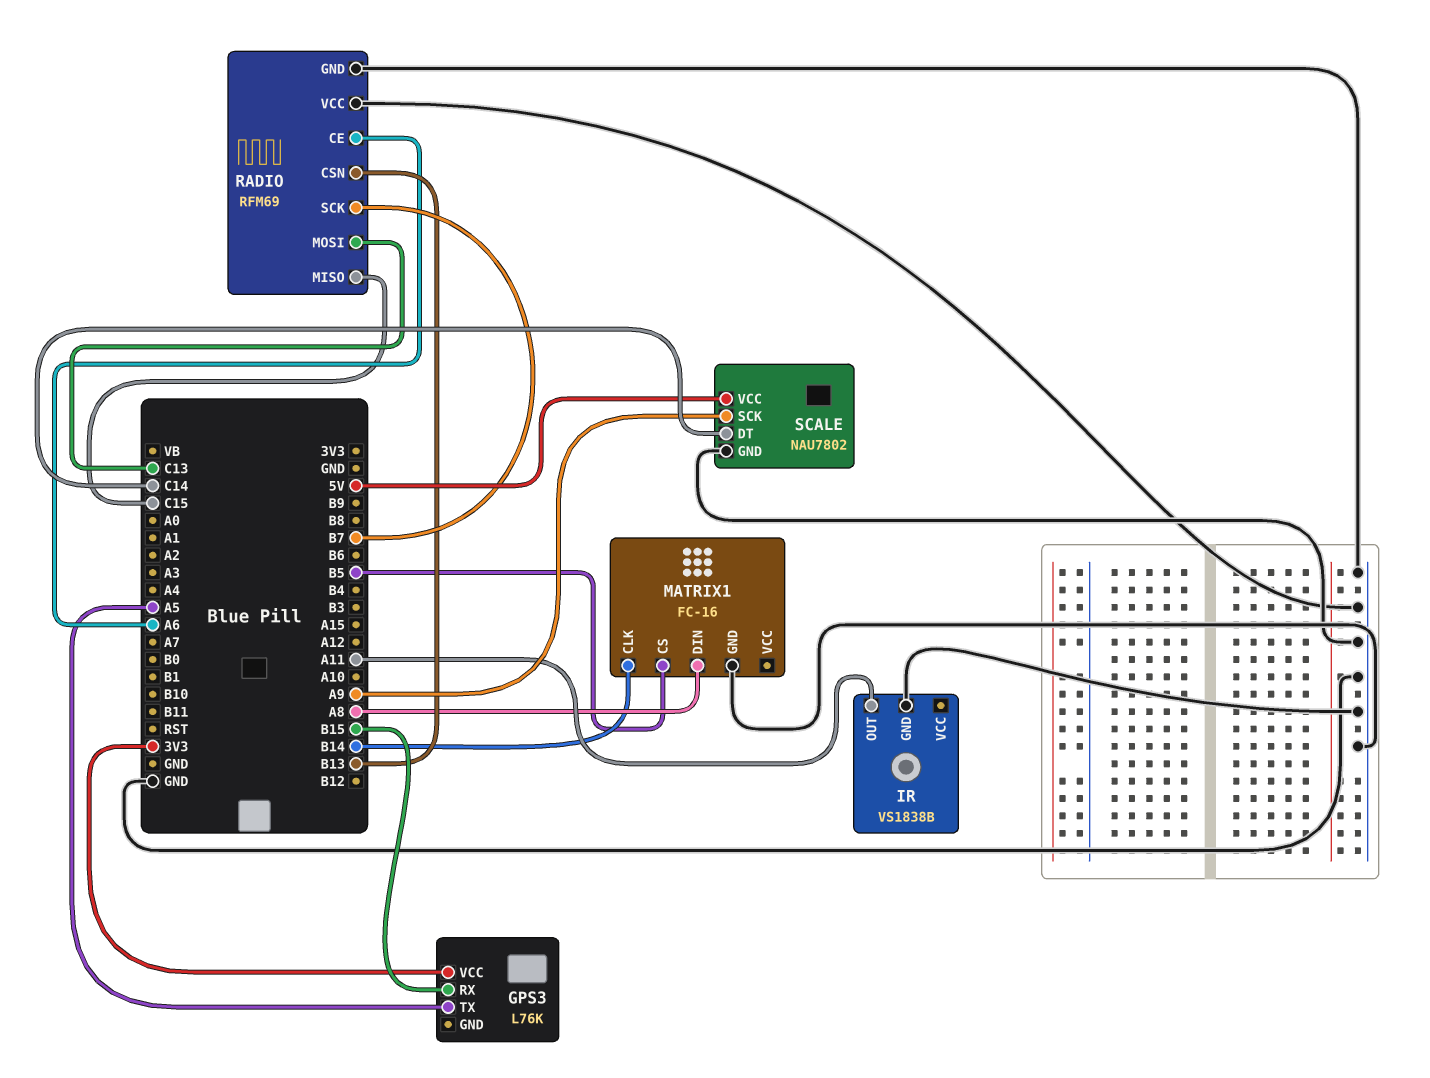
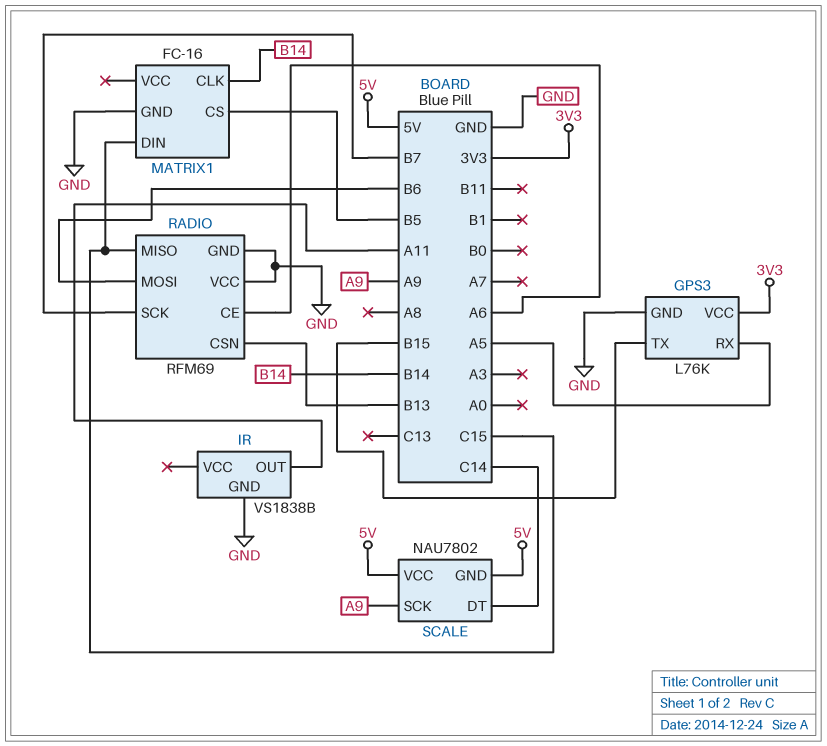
GPS3 pin GND: none -> GND
GPS3 pin RX: B15 -> A5
GPS3 pin TX: A5 -> B15
MATRIX1 pin DIN: A8 -> C15
RADIO pin MOSI: C13 -> B6
SCALE pin GND: GND -> 5V

